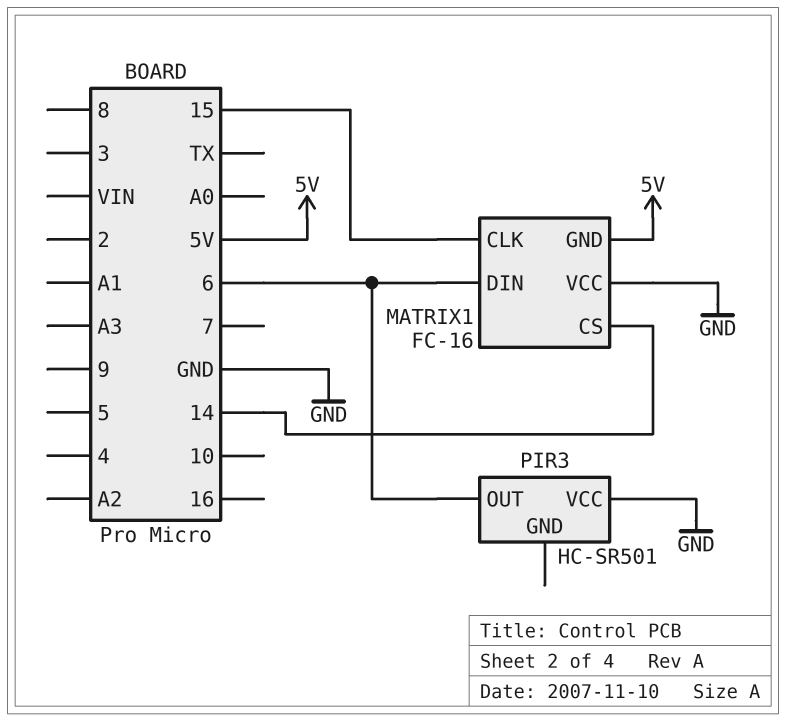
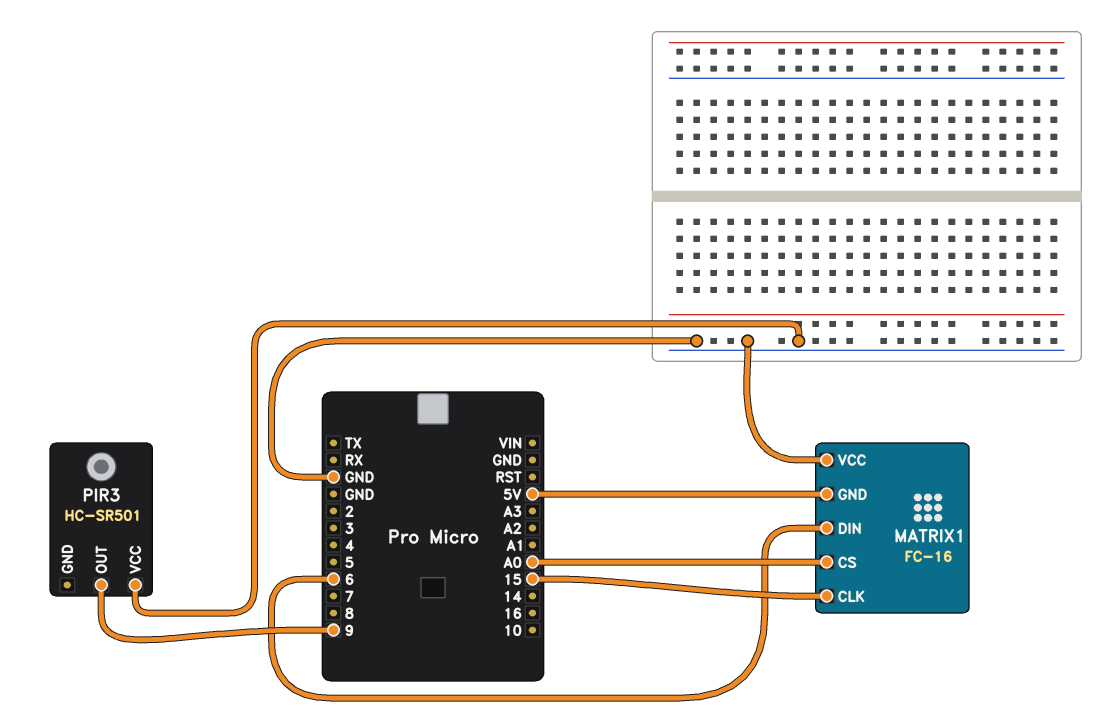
MATRIX1 pin CS: 14 -> A0
PIR3 pin OUT: 6 -> 9

